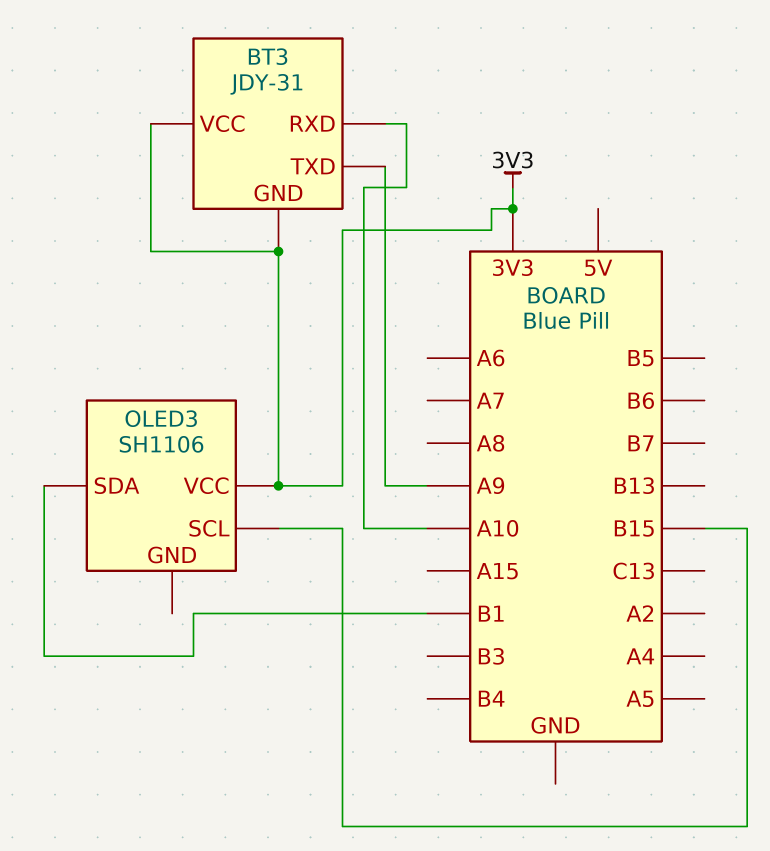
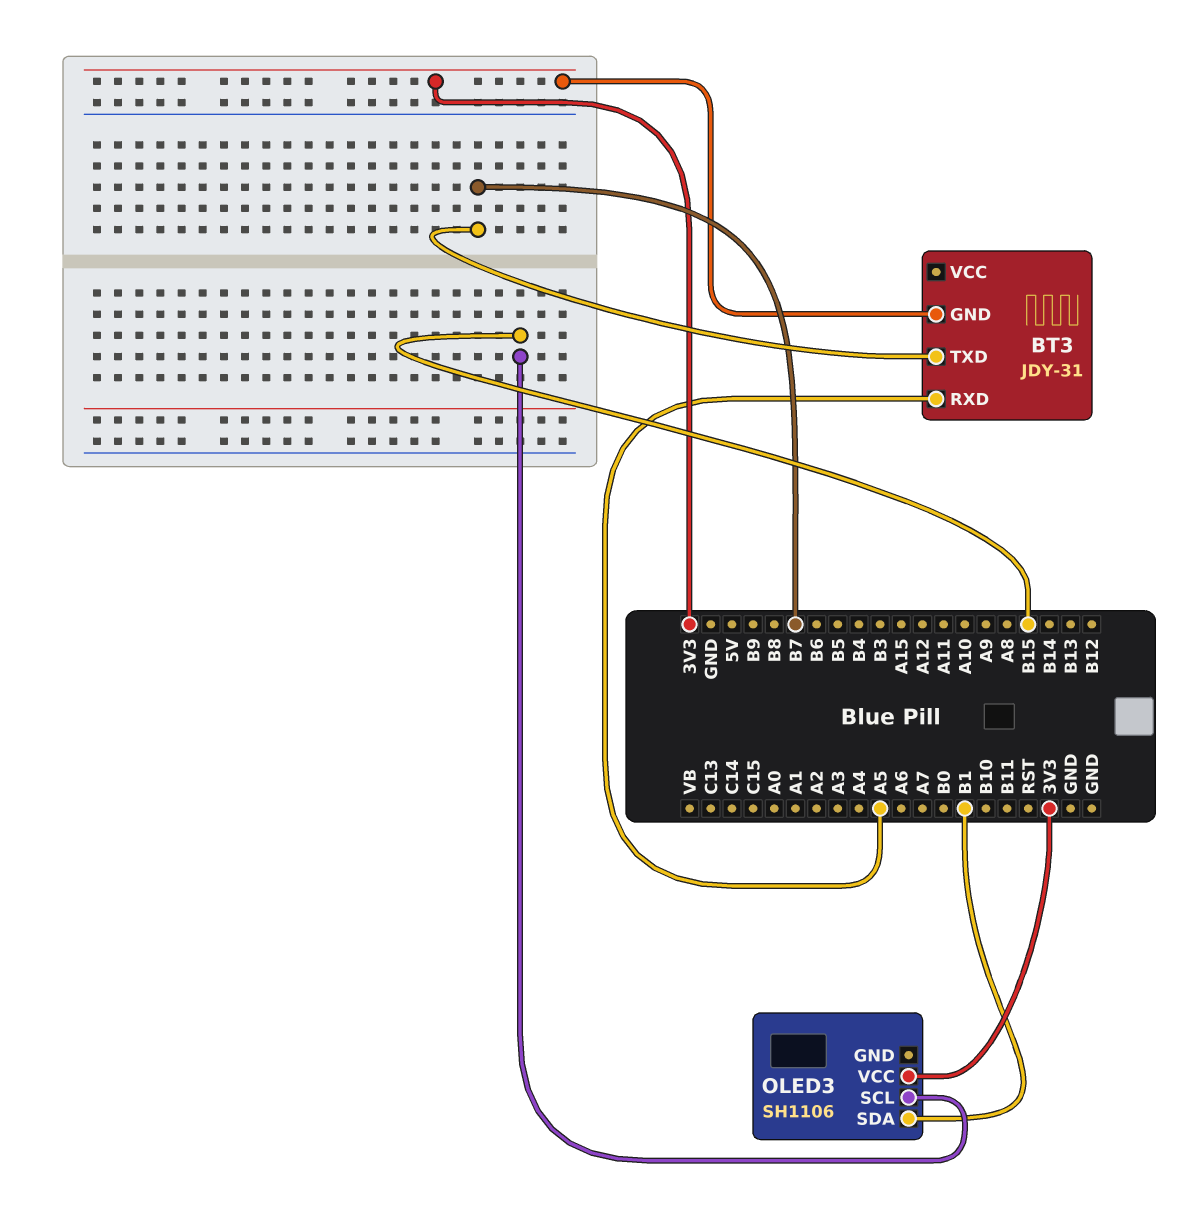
BT3 pin RXD: A10 -> A5
BT3 pin TXD: A9 -> B7
BT3 pin VCC: 3V3 -> none

